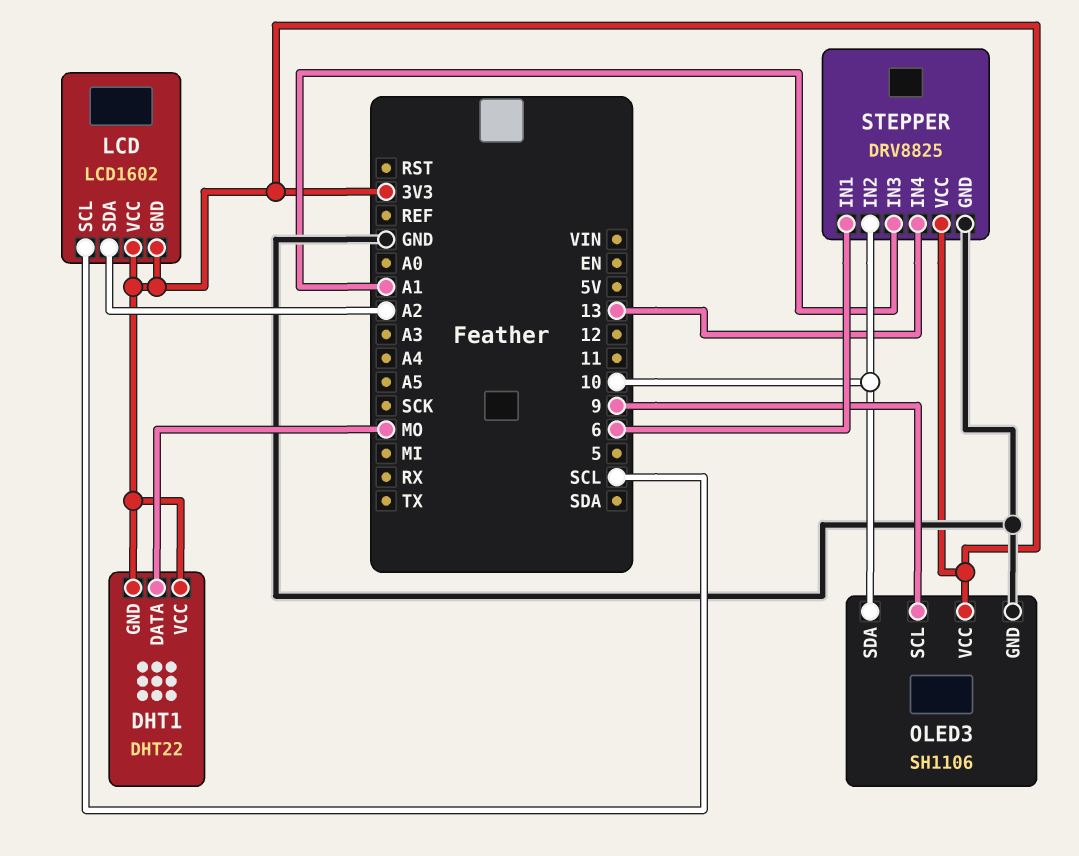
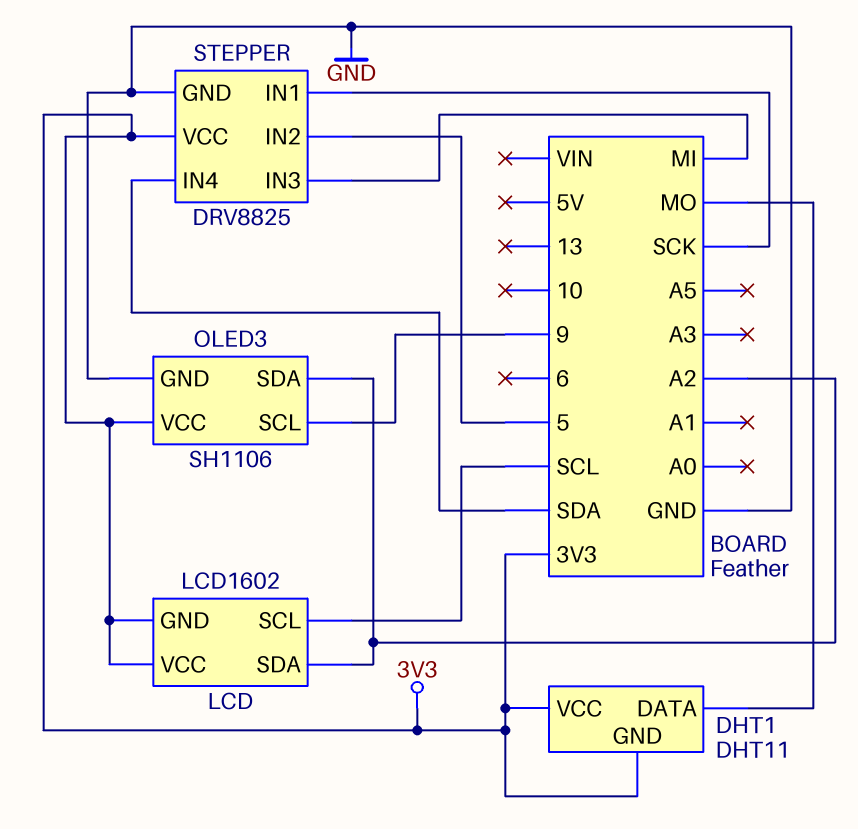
DHT1: DHT22 -> DHT11
OLED3 pin SDA: 10 -> A2
STEPPER pin IN1: 6 -> SCK
STEPPER pin IN2: 10 -> 5
STEPPER pin IN3: A1 -> MI
STEPPER pin IN4: 13 -> SDA

